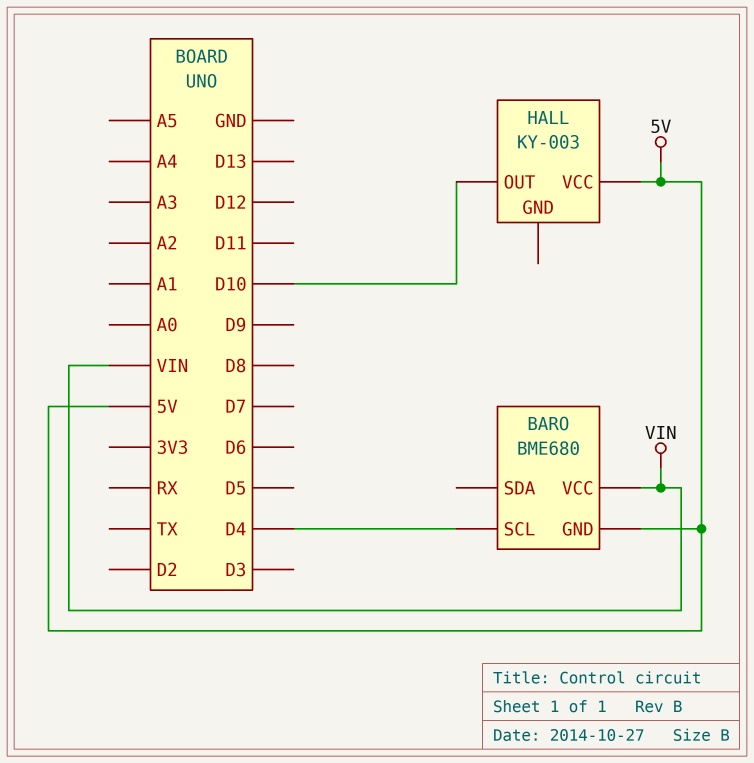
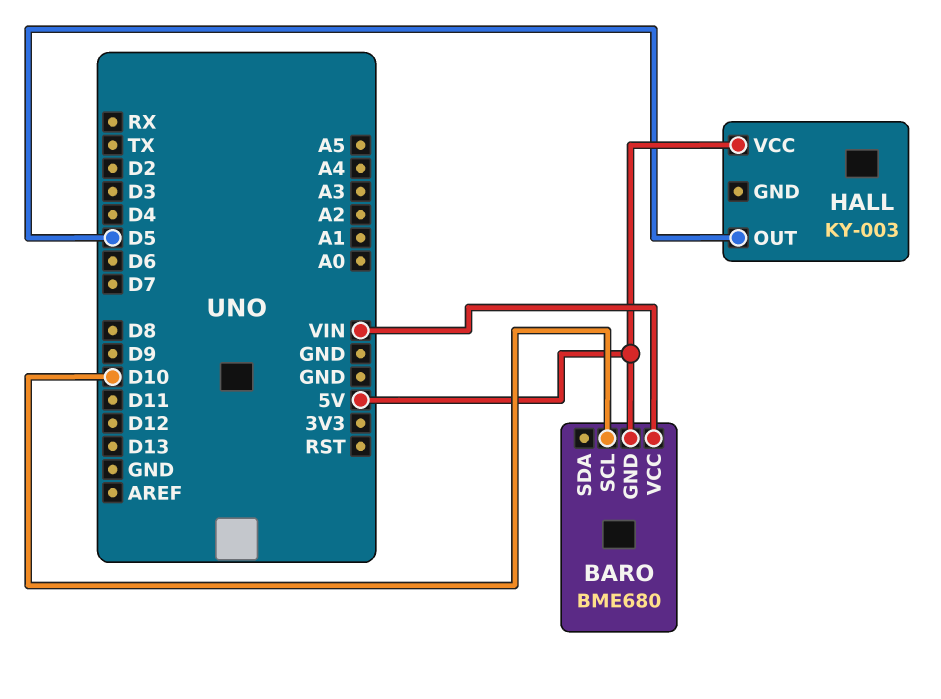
BARO pin SCL: D4 -> D10
HALL pin OUT: D10 -> D5

